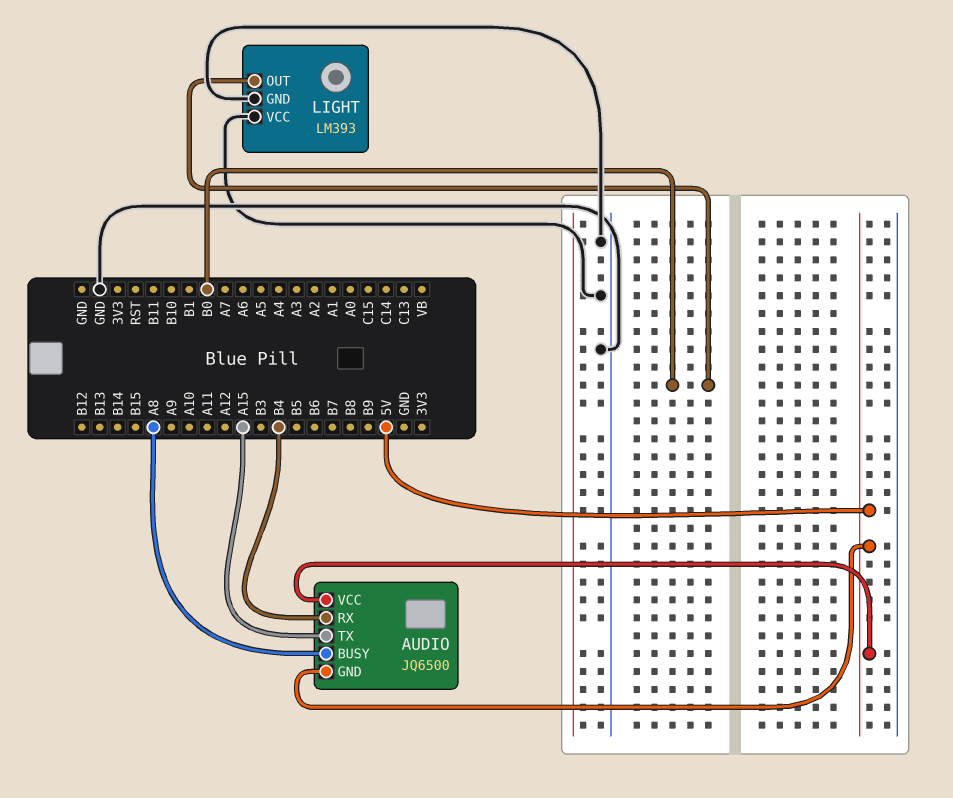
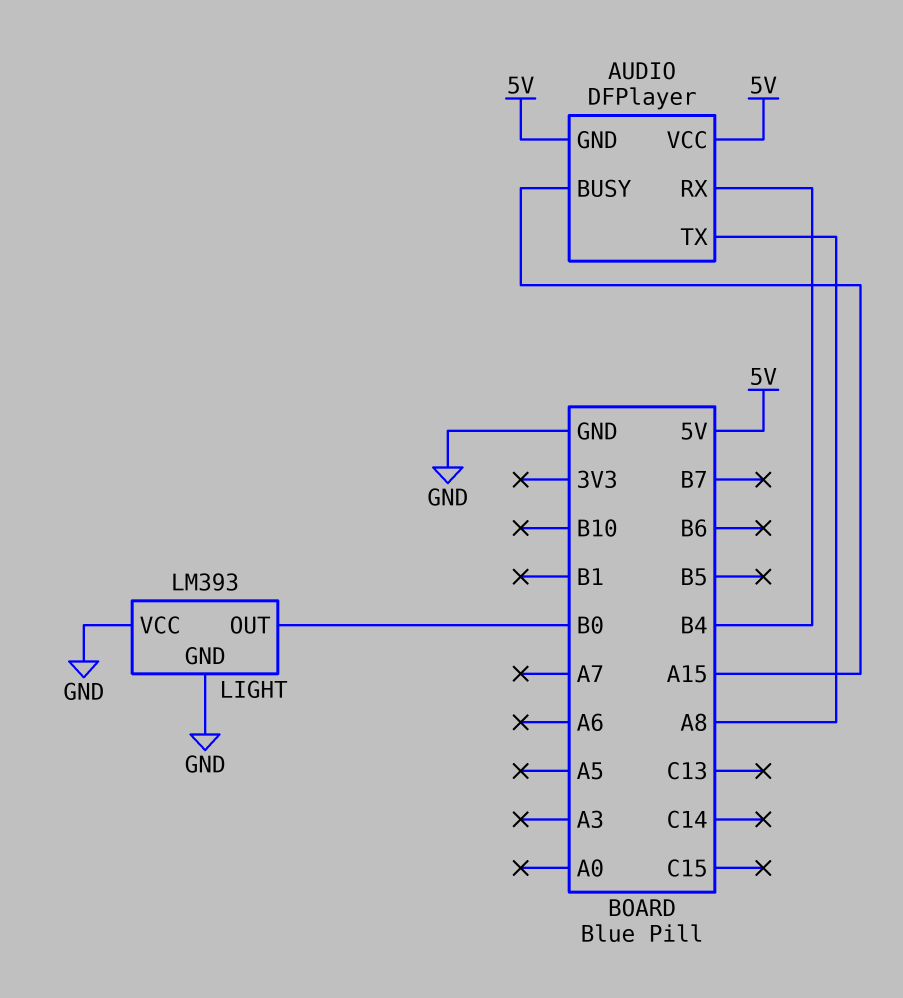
AUDIO: JQ6500 -> DFPlayer
AUDIO pin BUSY: A8 -> A15
AUDIO pin TX: A15 -> A8

